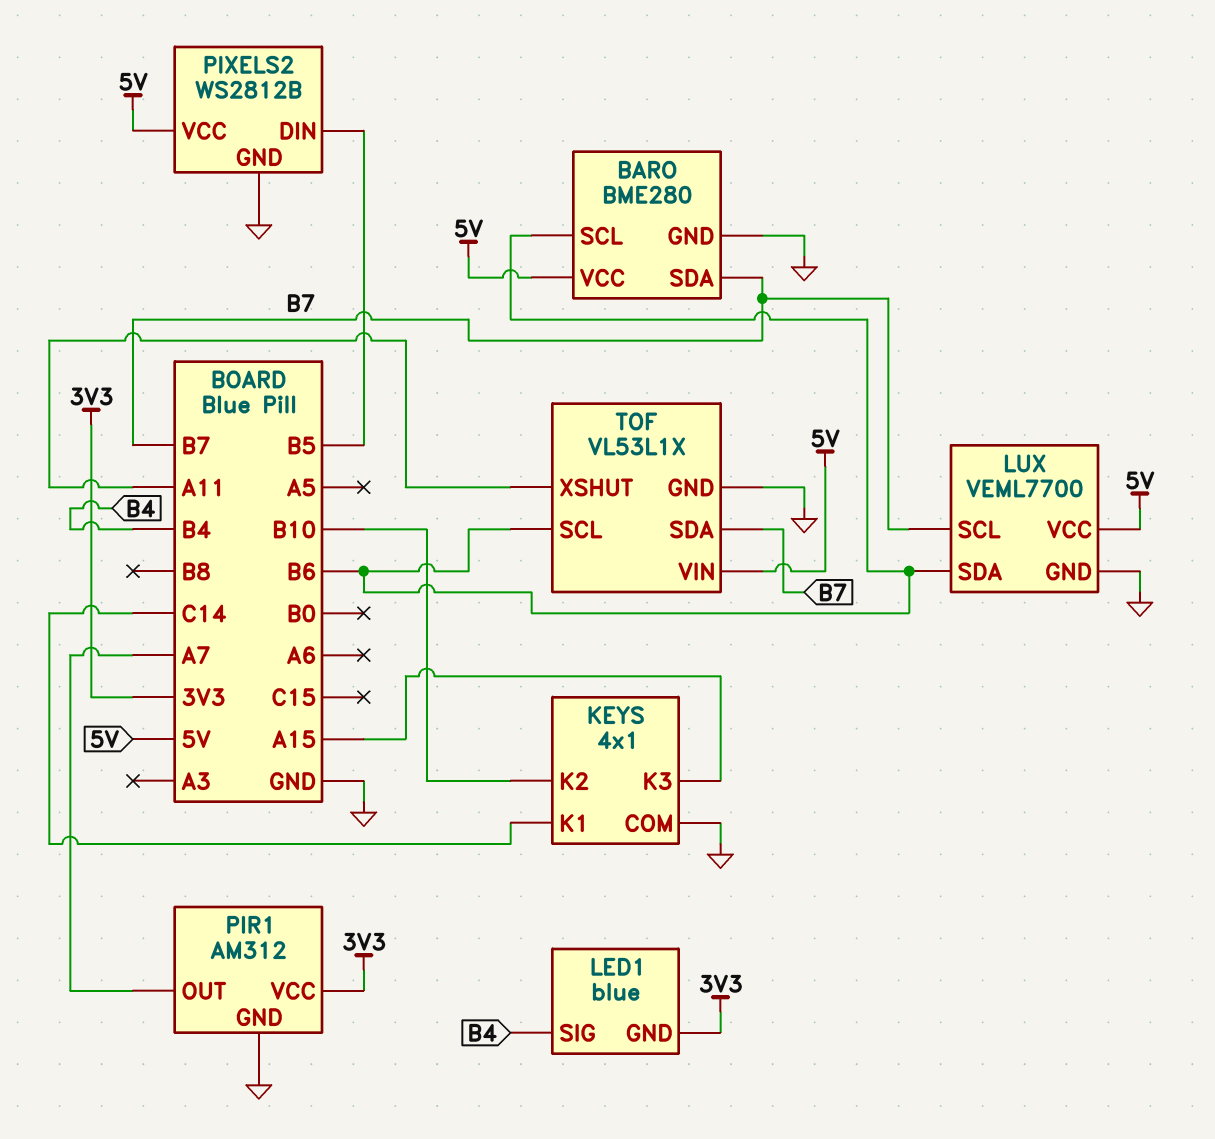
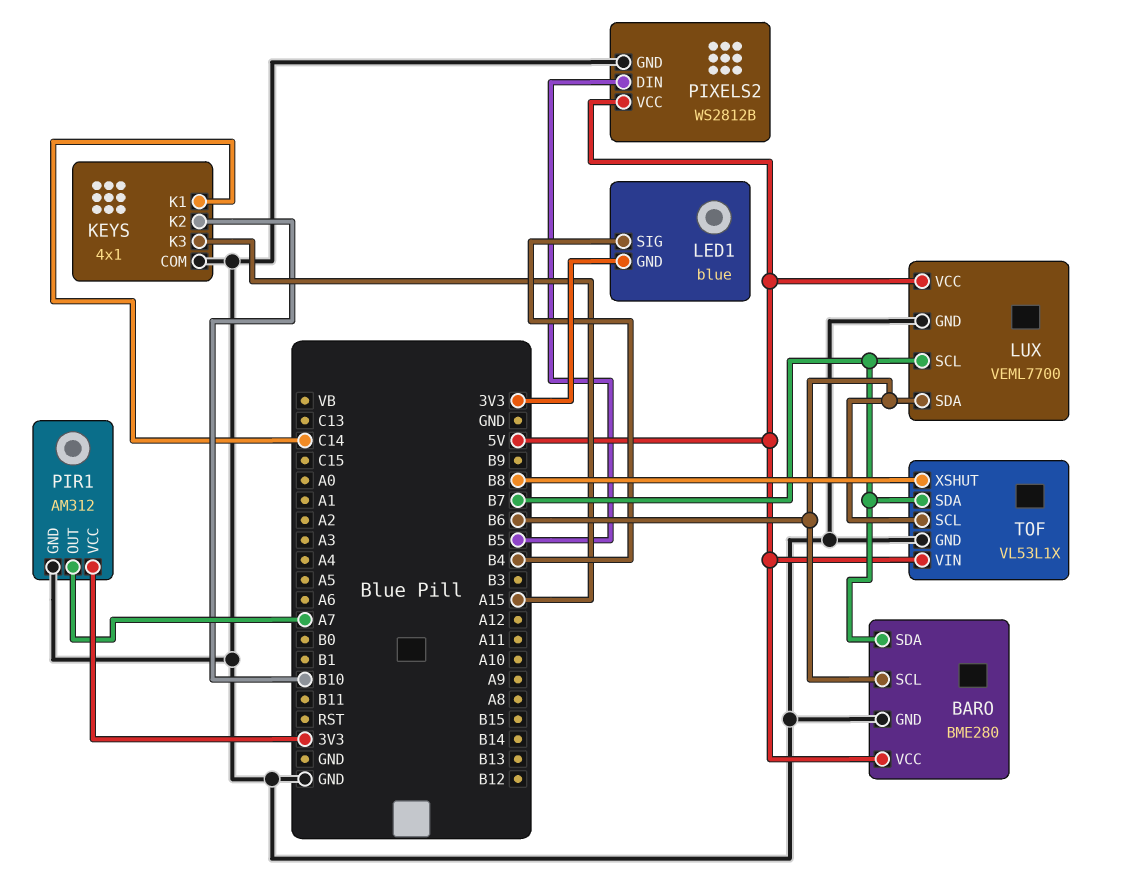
TOF pin XSHUT: A11 -> B8

